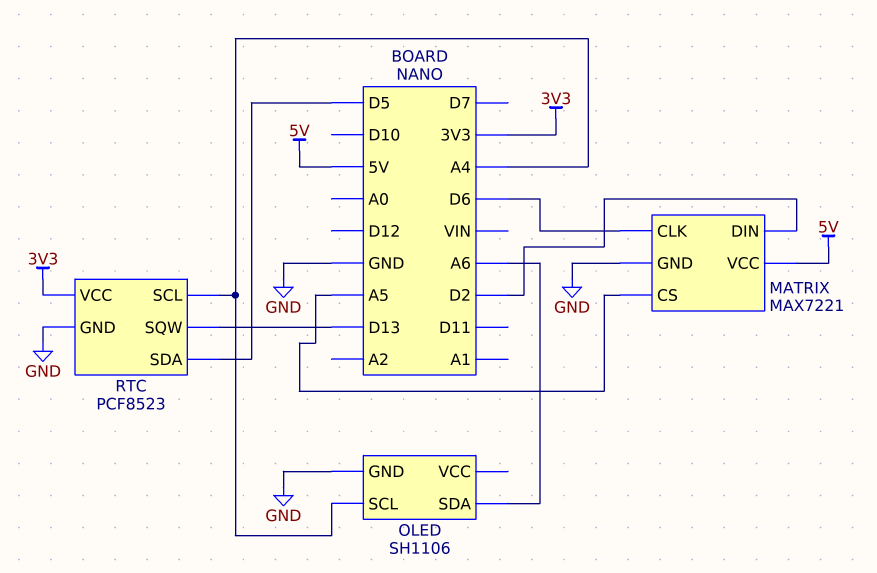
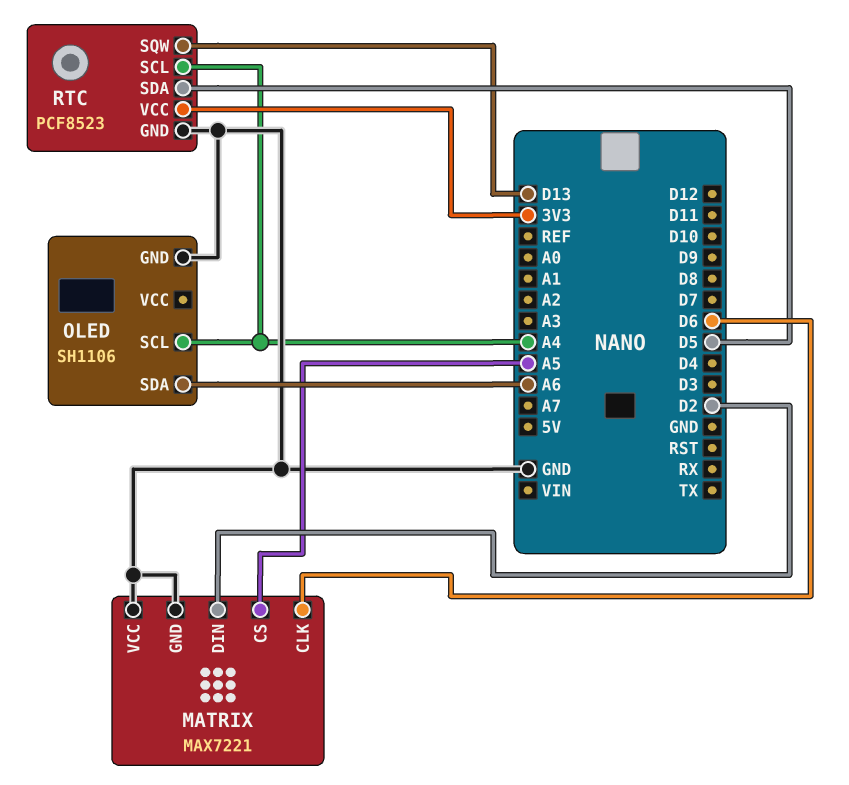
MATRIX pin VCC: 5V -> GND

